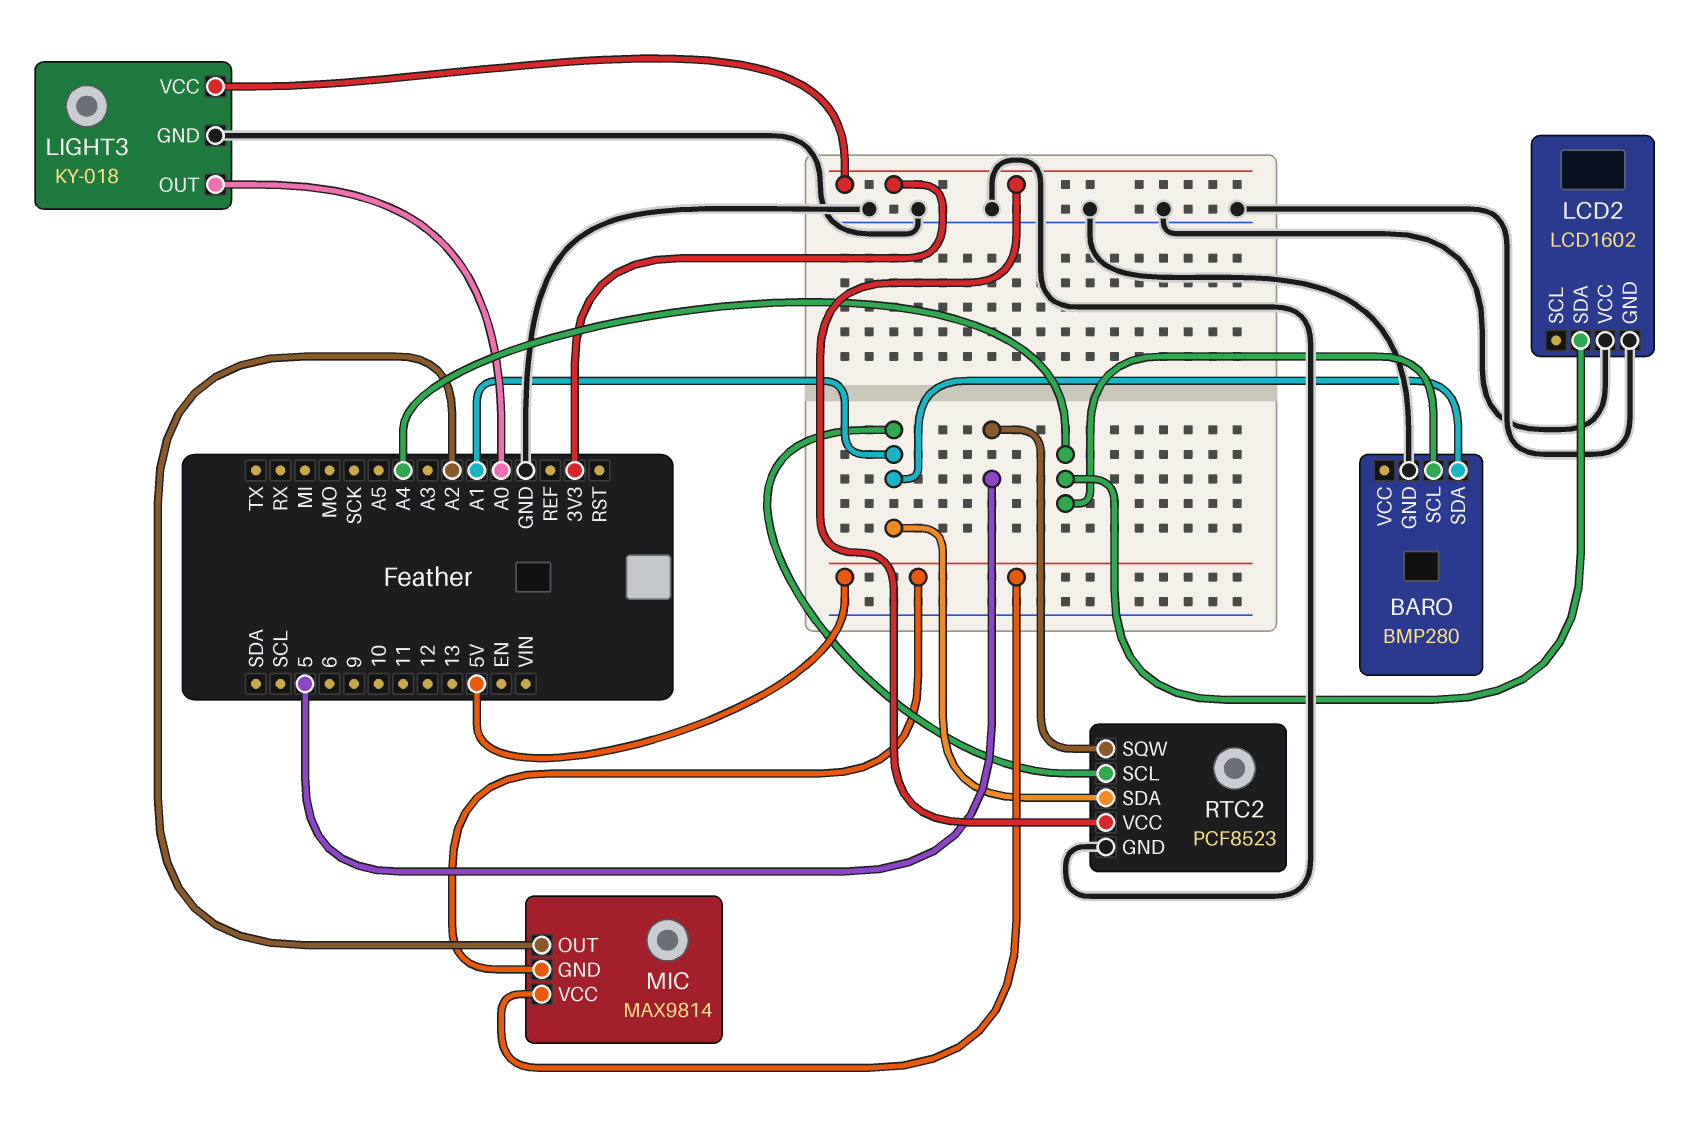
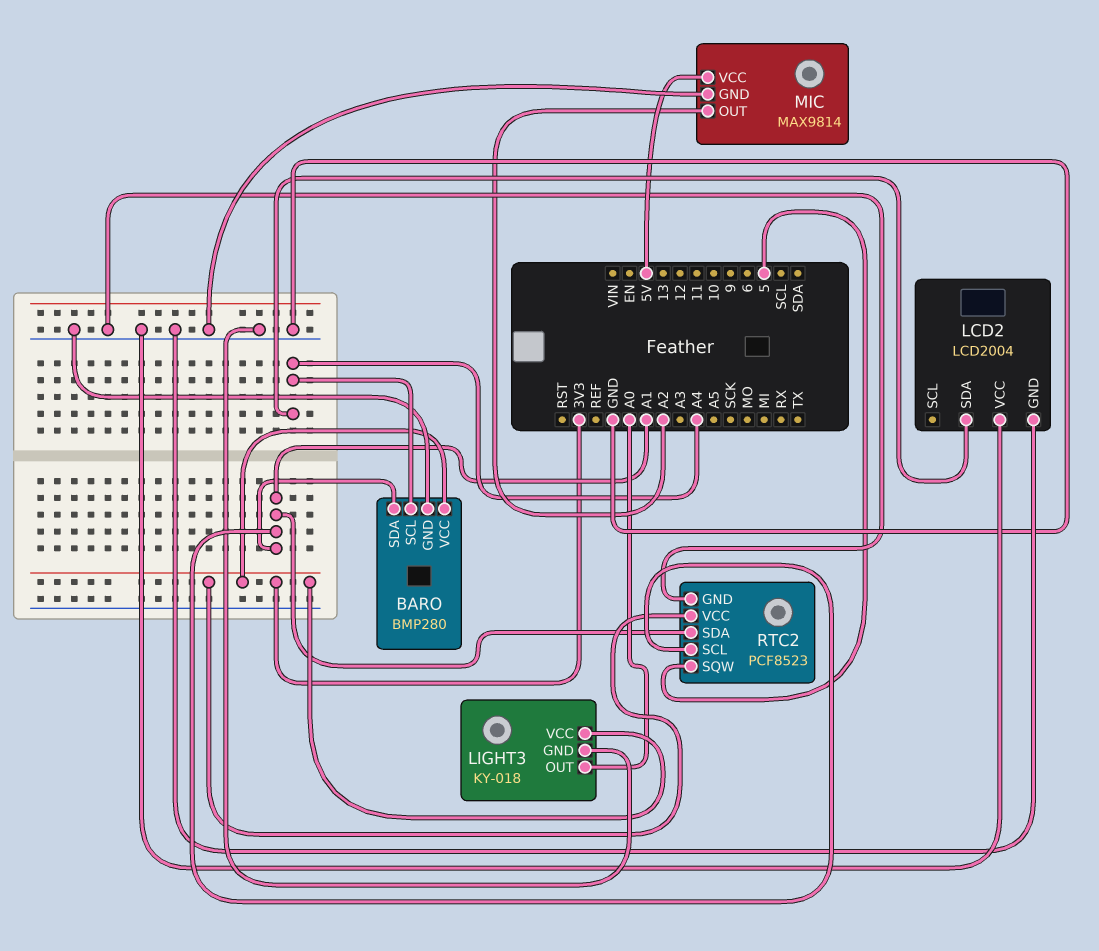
BARO pin VCC: none -> 3V3
LCD2: LCD1602 -> LCD2004
MIC pin GND: 5V -> GND

